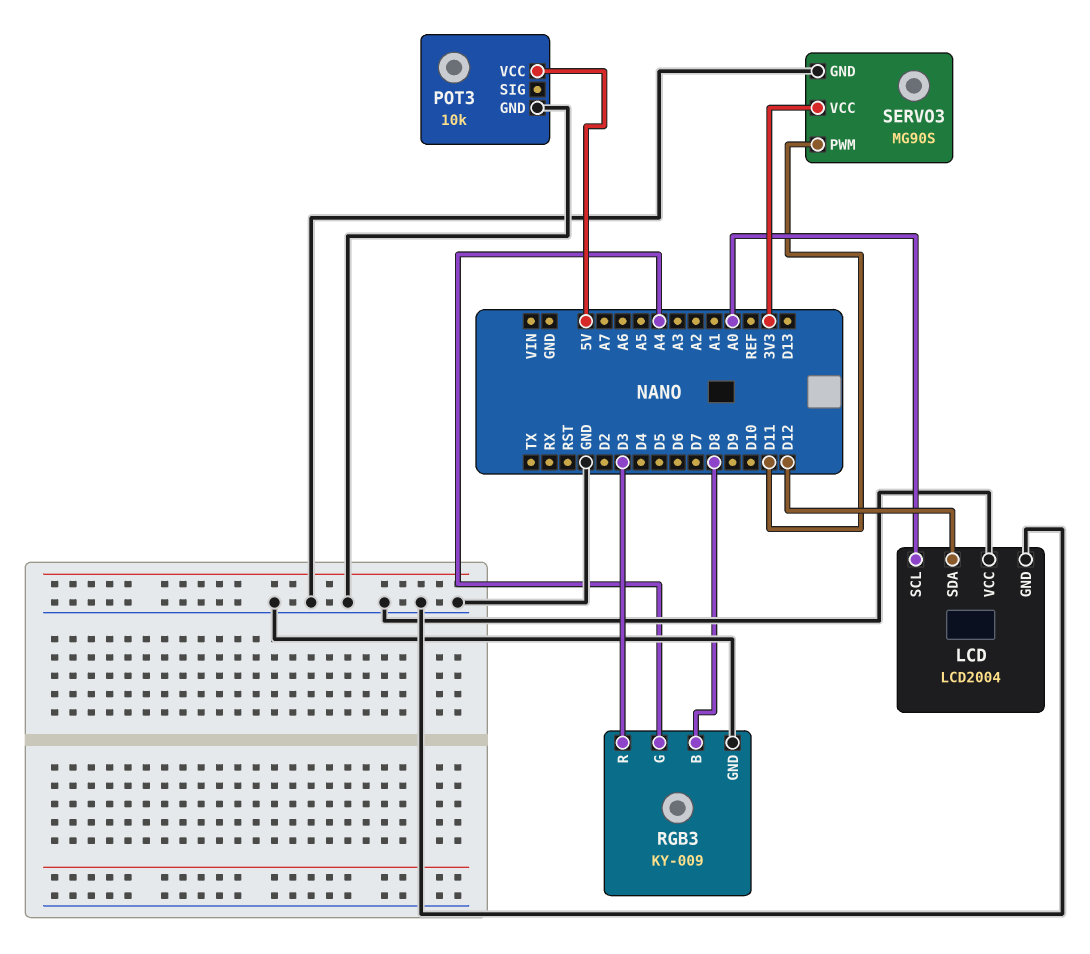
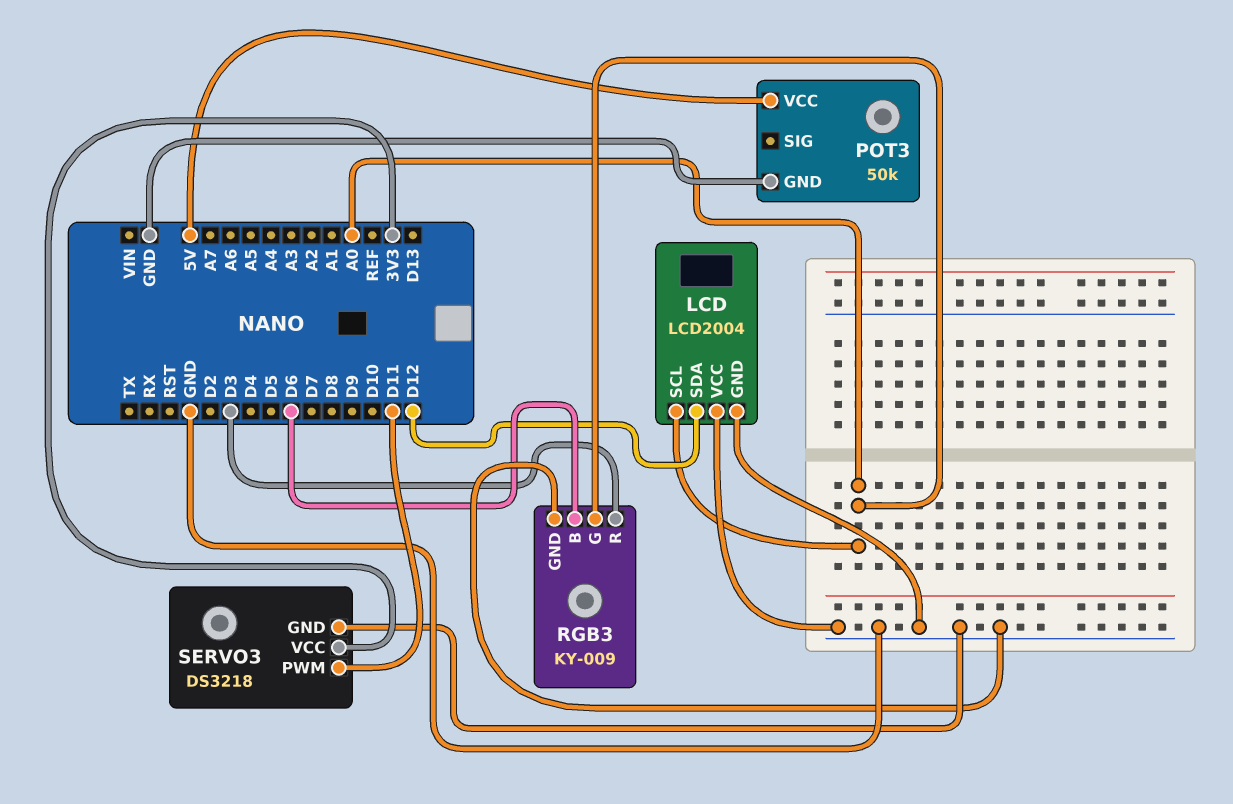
POT3: 10k -> 50k
RGB3 pin B: D8 -> D6
RGB3 pin G: A4 -> A0
SERVO3: MG90S -> DS3218

